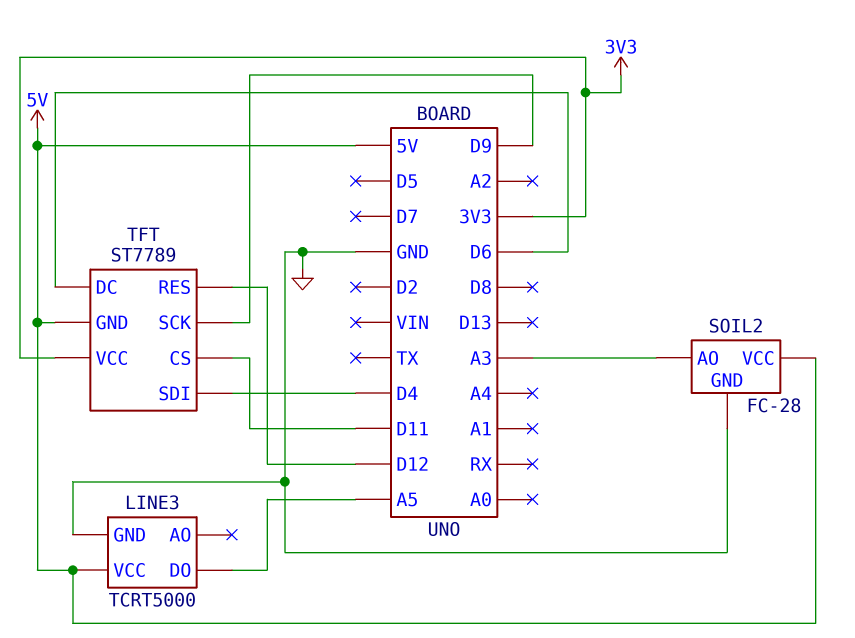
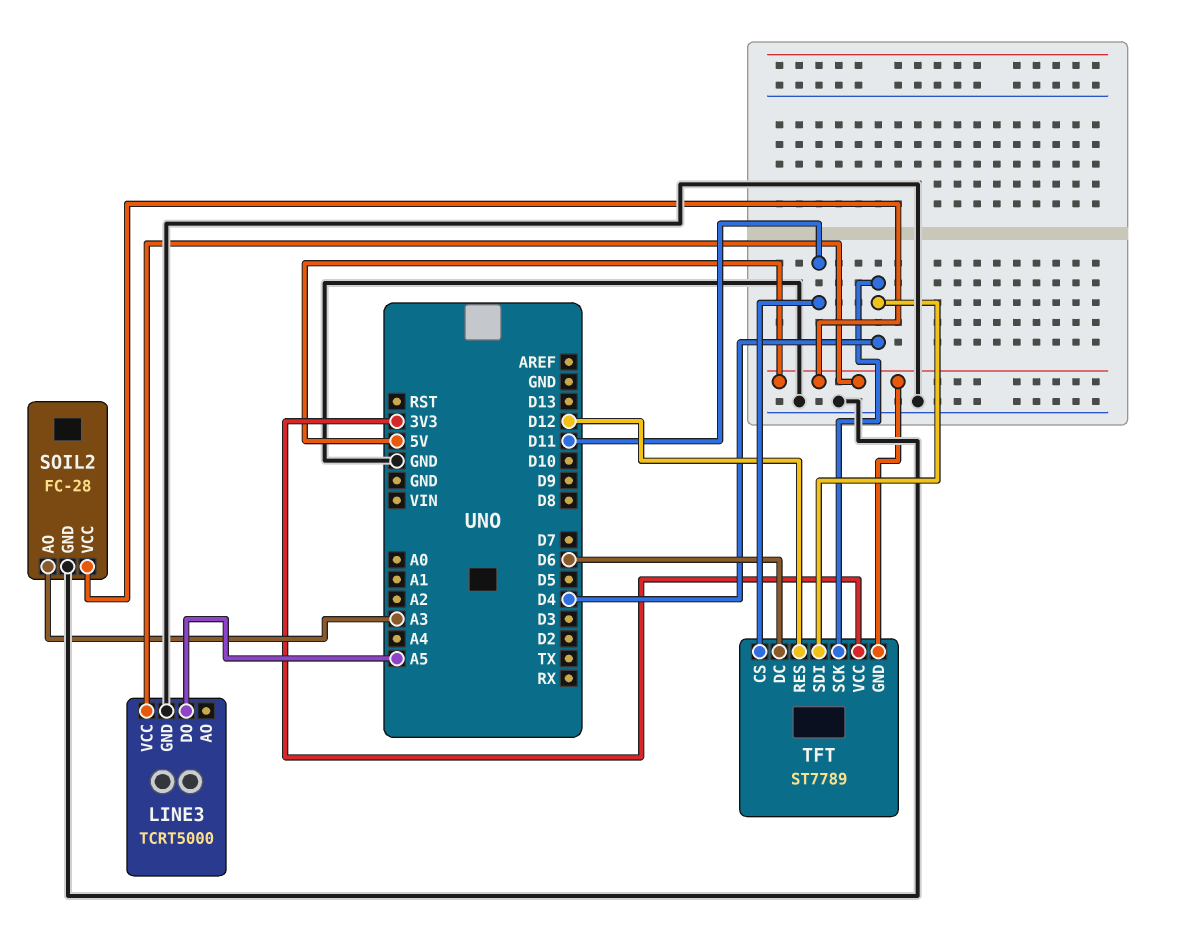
TFT pin SCK: D9 -> D4

